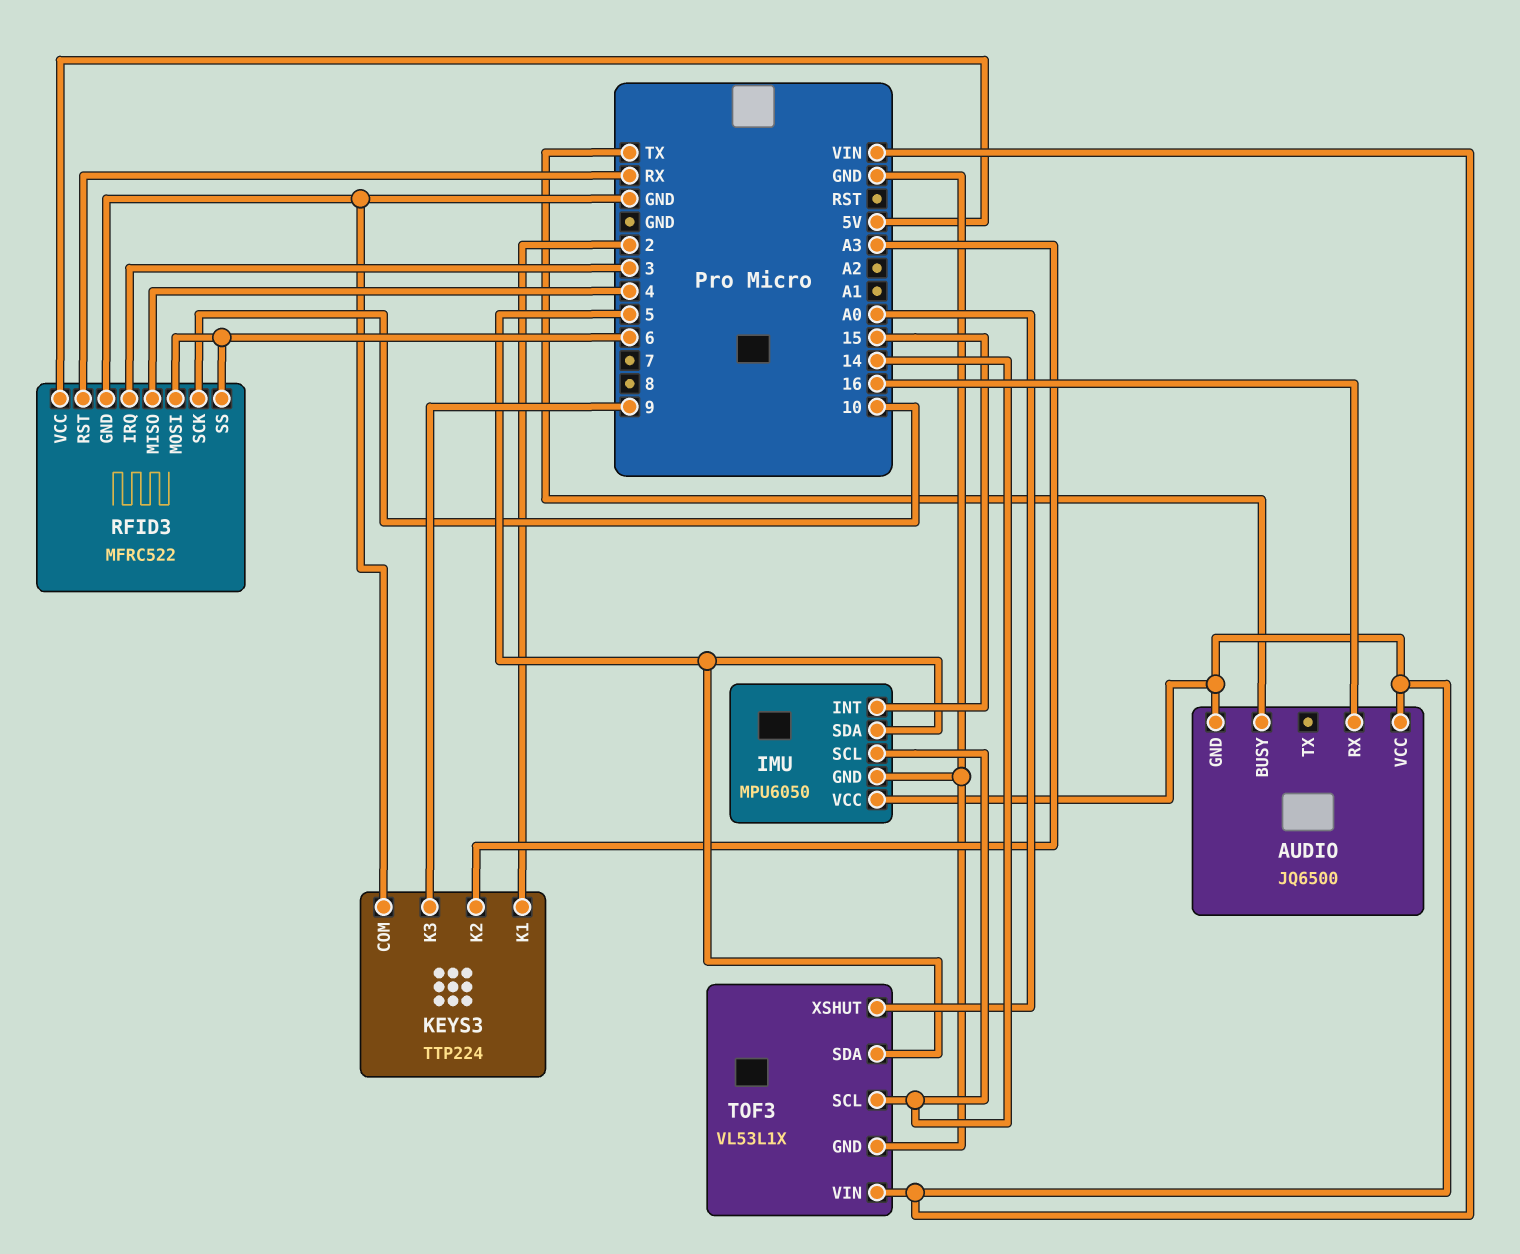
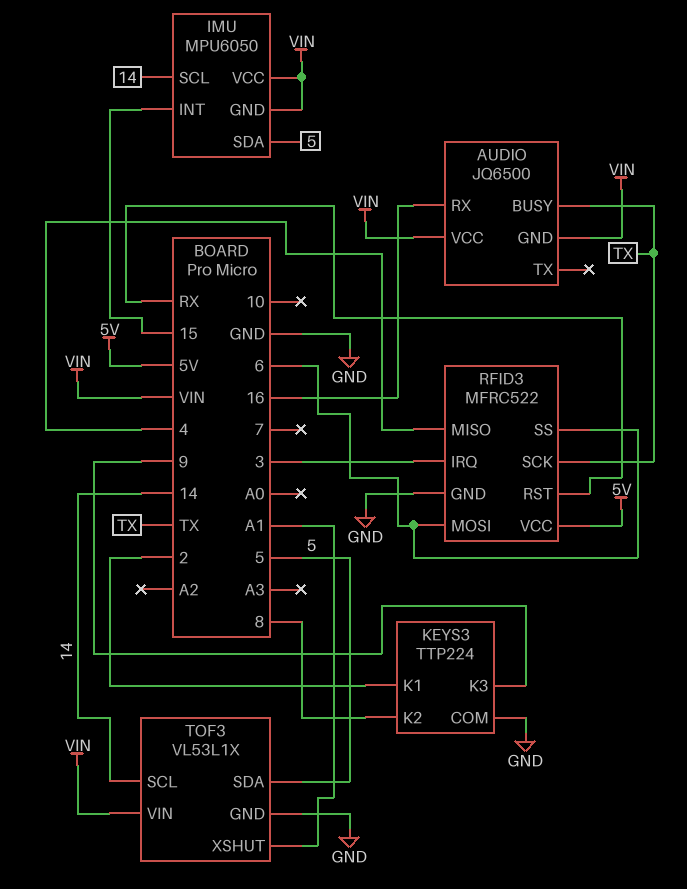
IMU pin GND: GND -> VIN
KEYS3 pin K2: A3 -> 8
RFID3 pin SCK: 10 -> TX
TOF3 pin XSHUT: A0 -> A1

